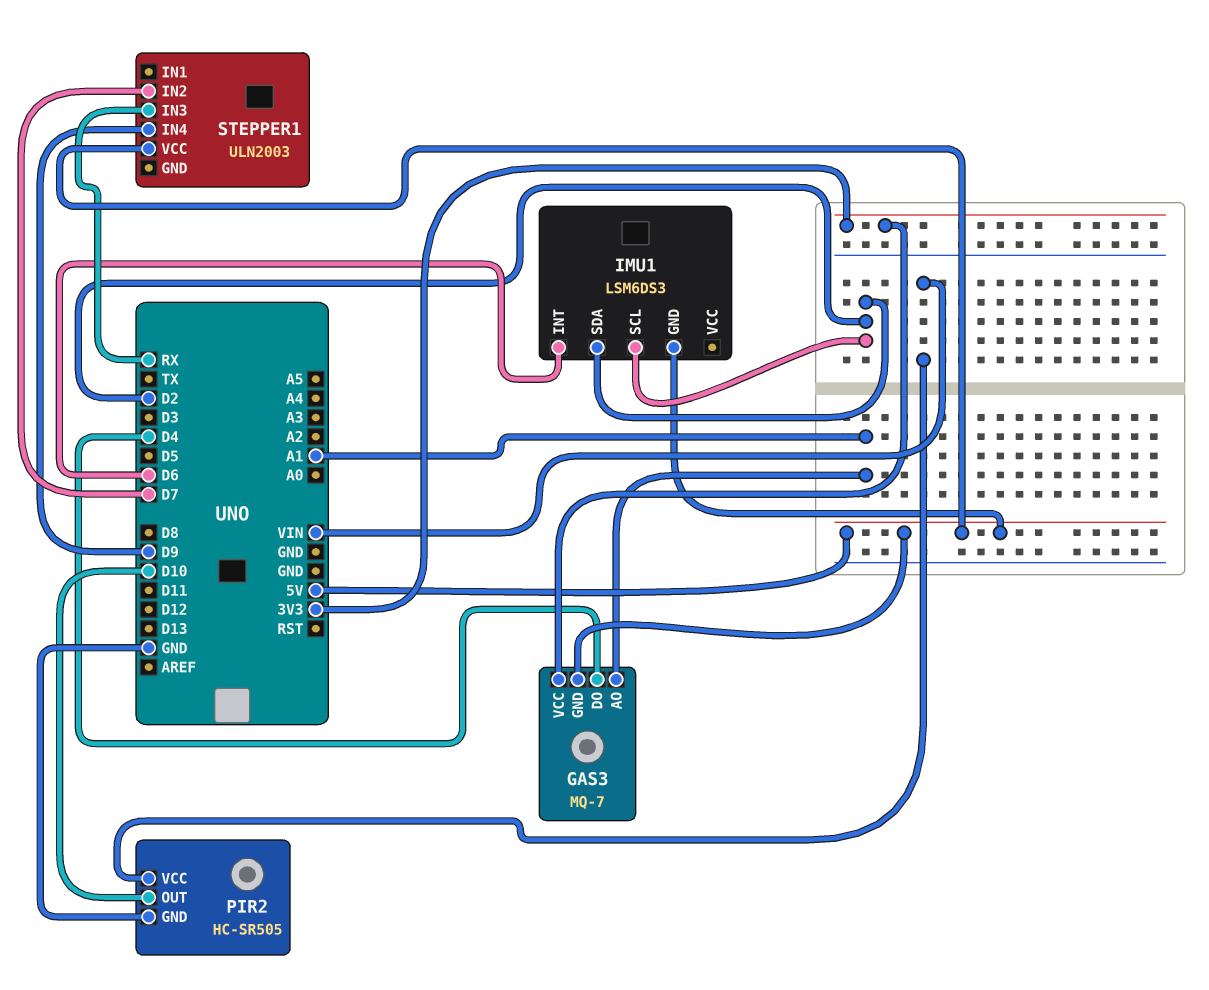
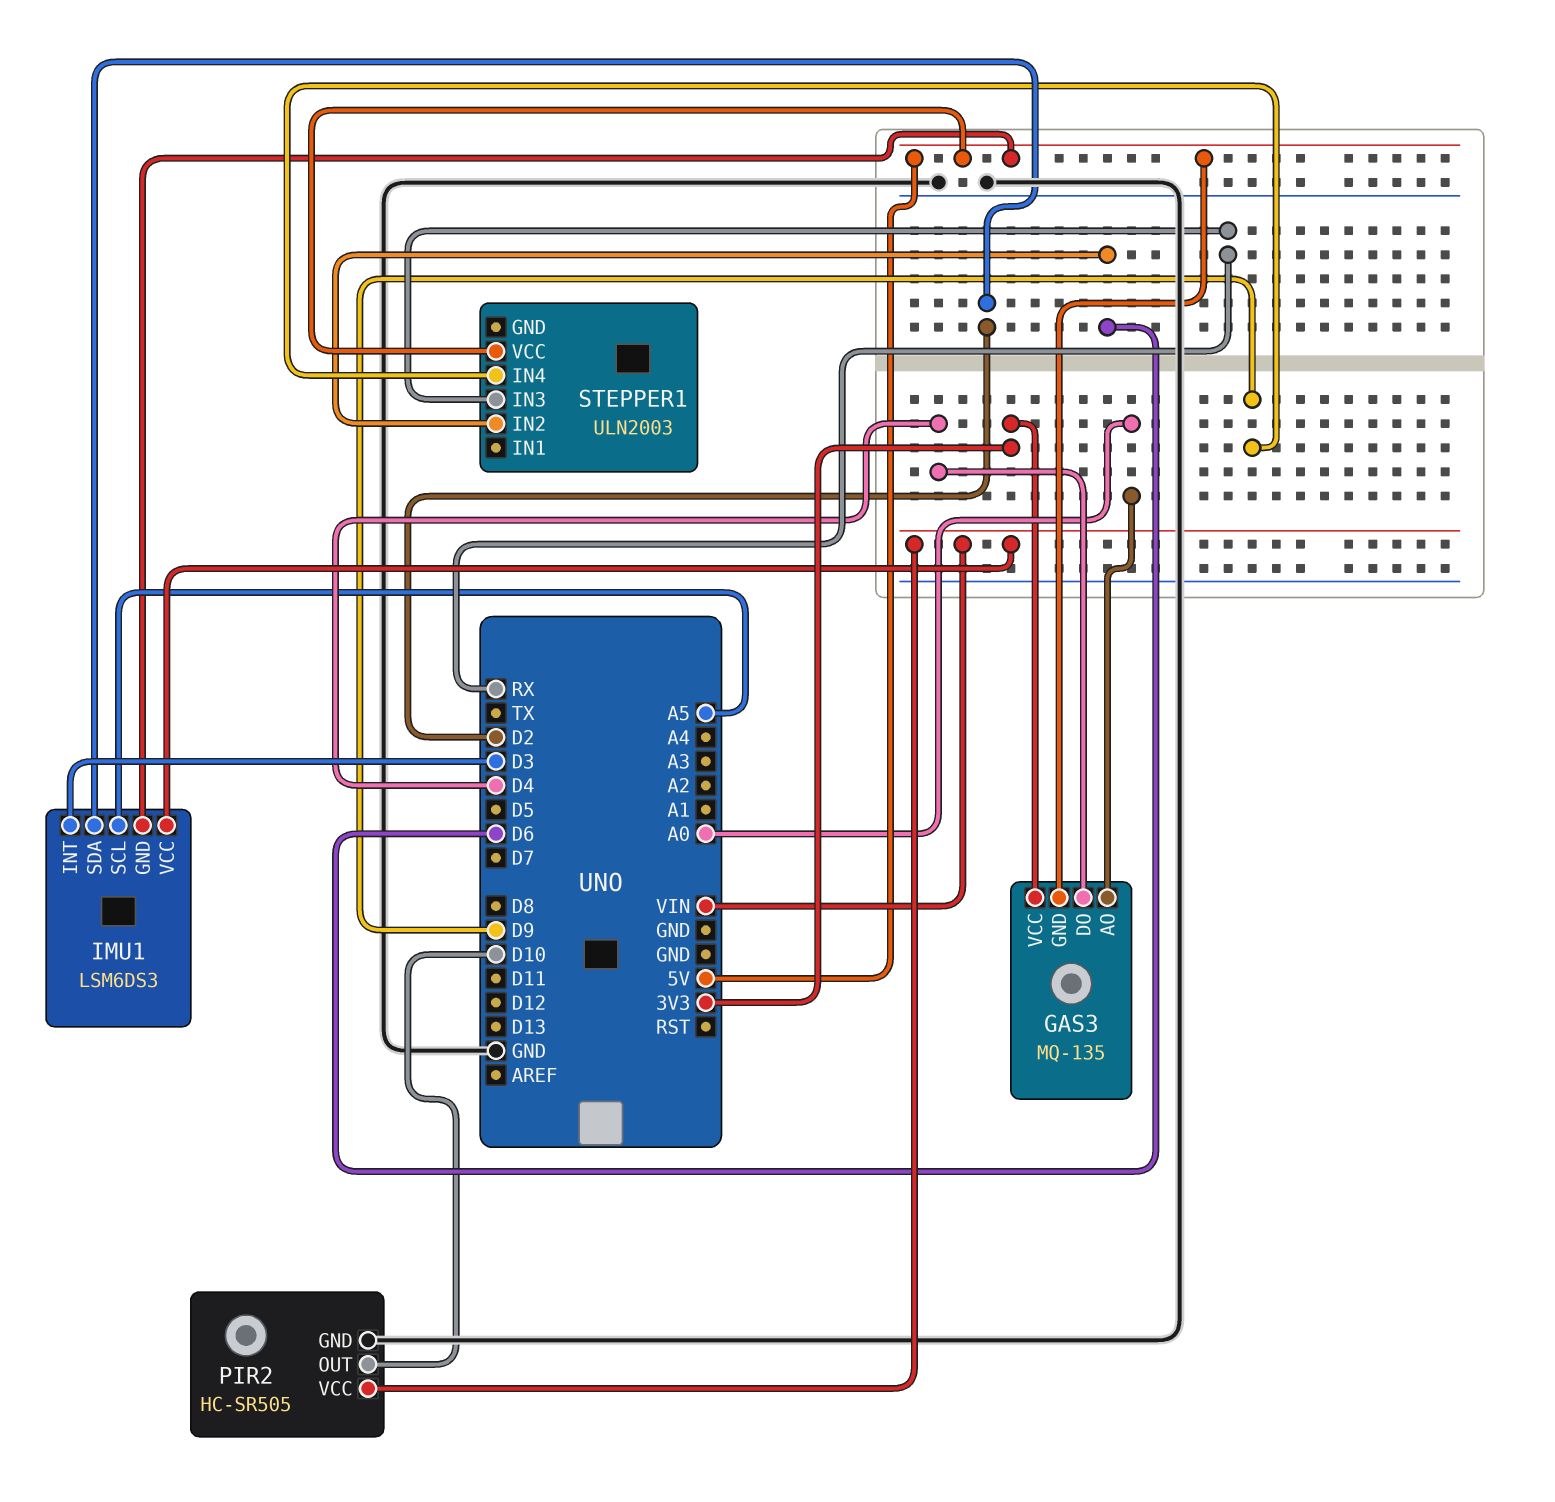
GAS3: MQ-7 -> MQ-135
GAS3 pin AO: A1 -> A0
IMU1 pin INT: D6 -> D3
IMU1 pin SCL: D2 -> A5
IMU1 pin VCC: none -> VIN
STEPPER1 pin IN2: D7 -> D6

